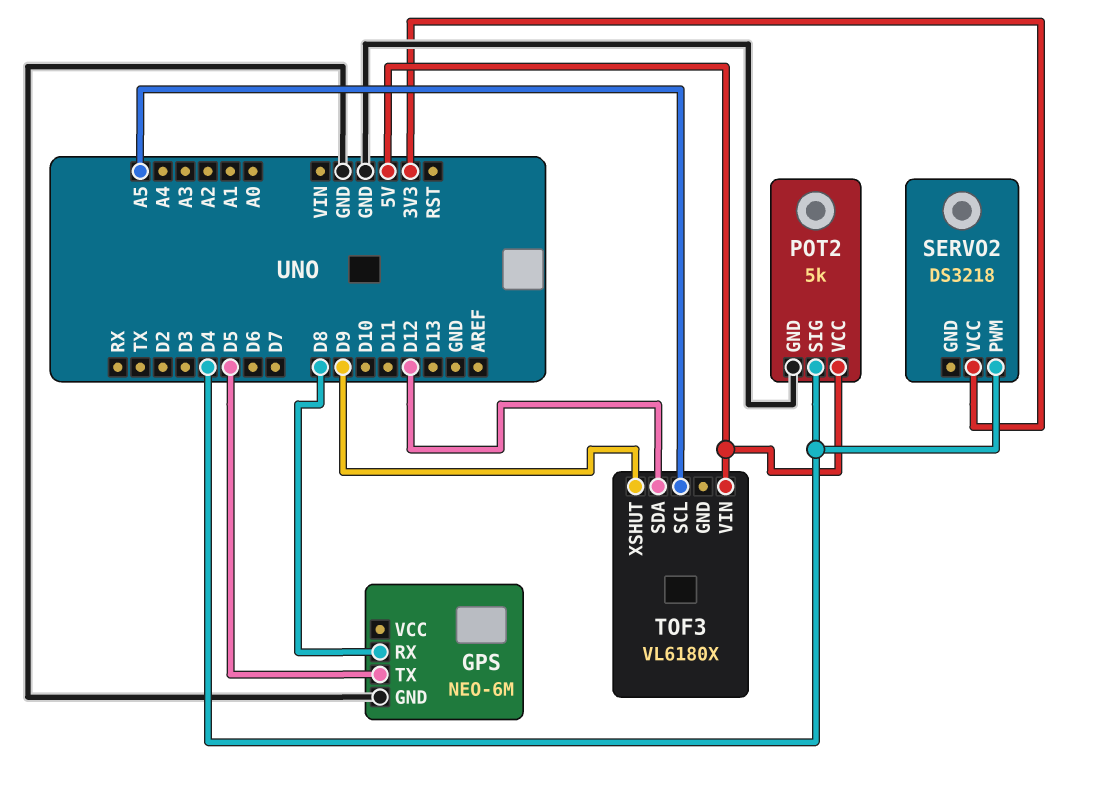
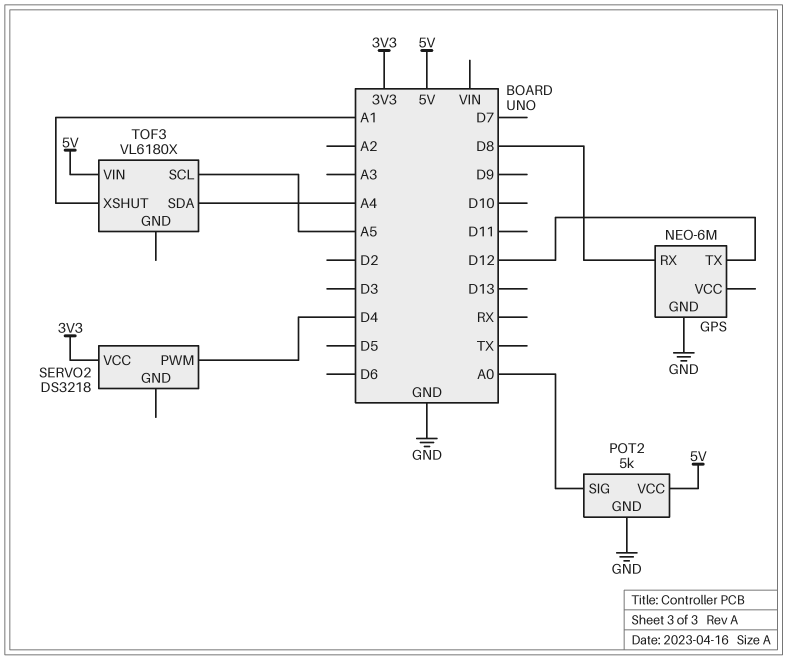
GPS pin TX: D5 -> D12
POT2 pin SIG: D4 -> A0
TOF3 pin SDA: D12 -> A4
TOF3 pin XSHUT: D9 -> A1

